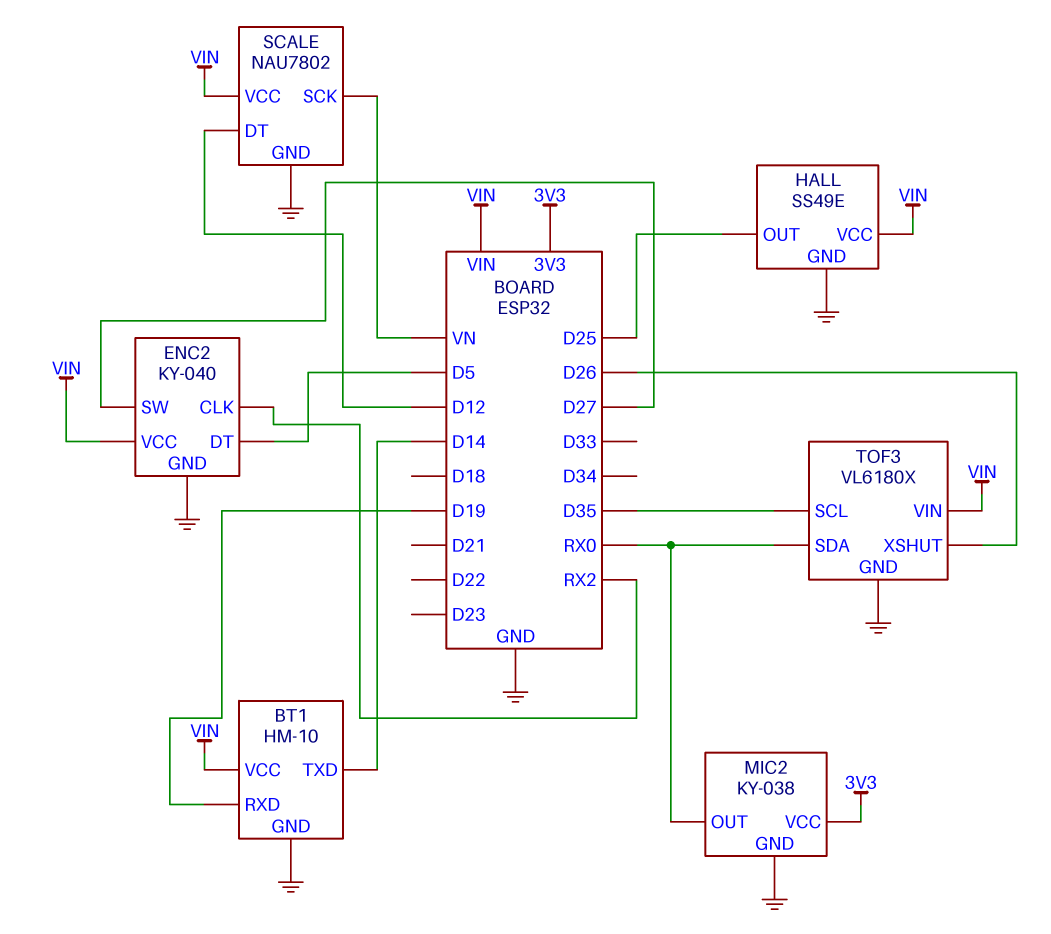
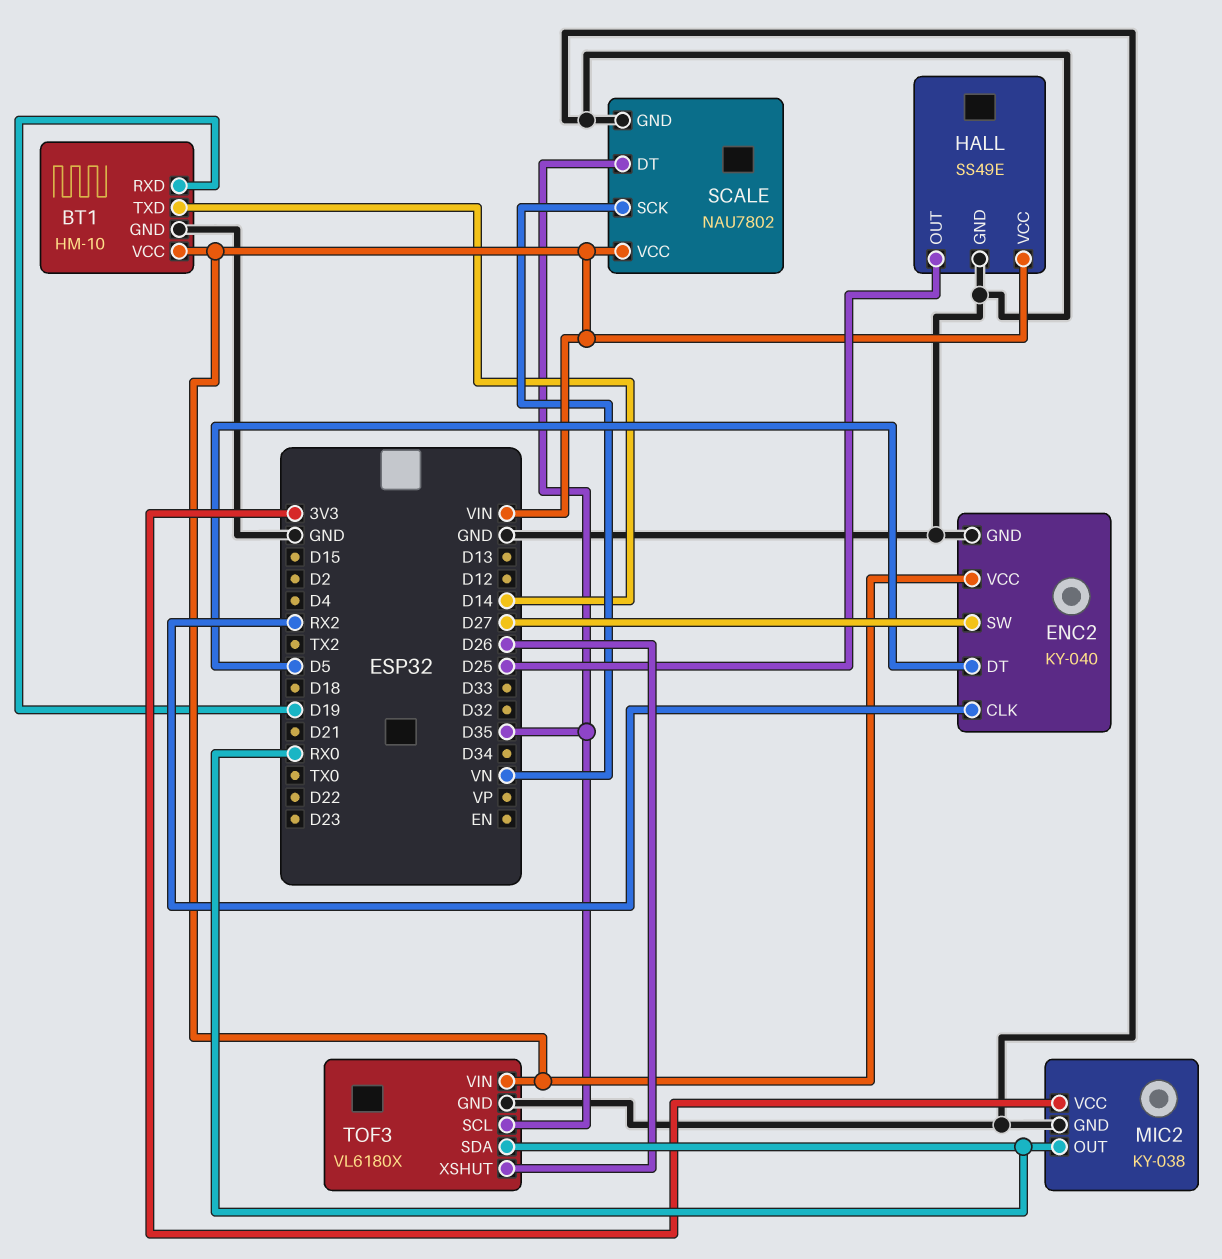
SCALE pin DT: D12 -> D35

